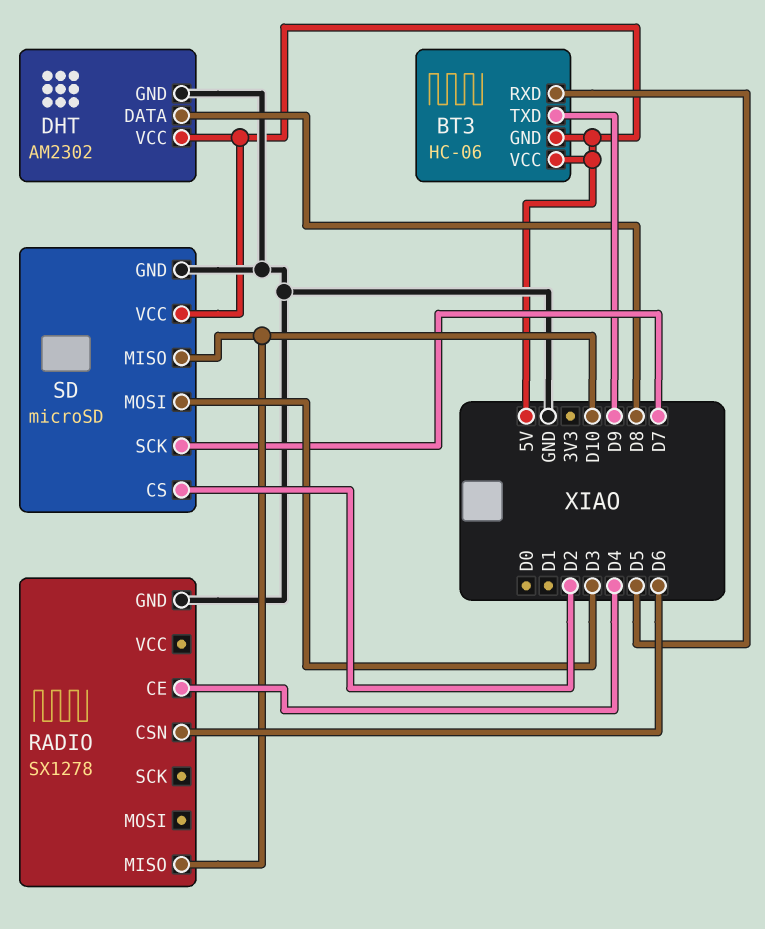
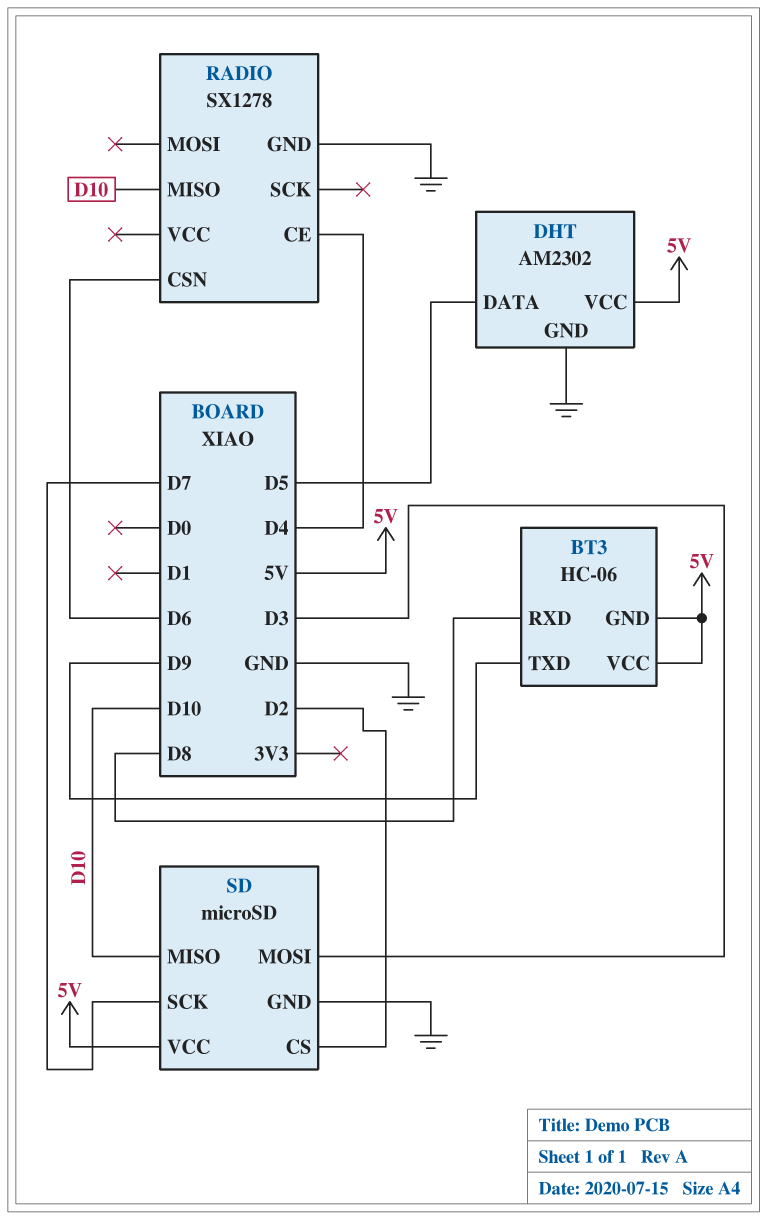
BT3 pin RXD: D5 -> D8
DHT pin DATA: D8 -> D5

